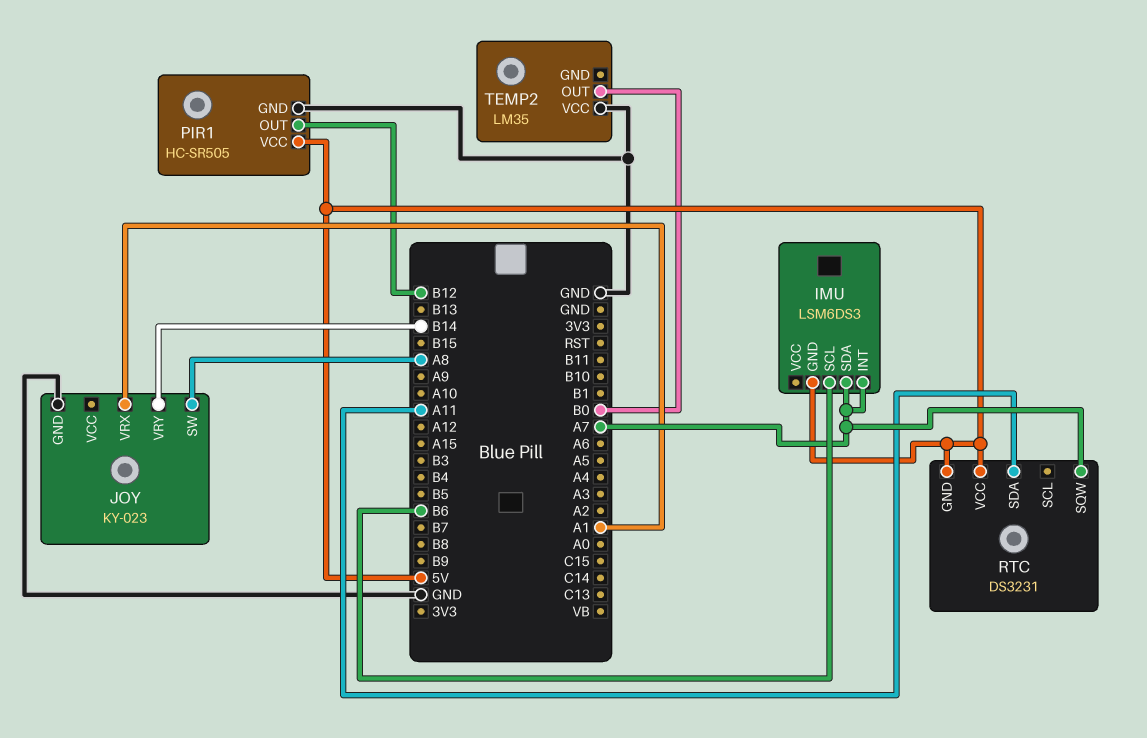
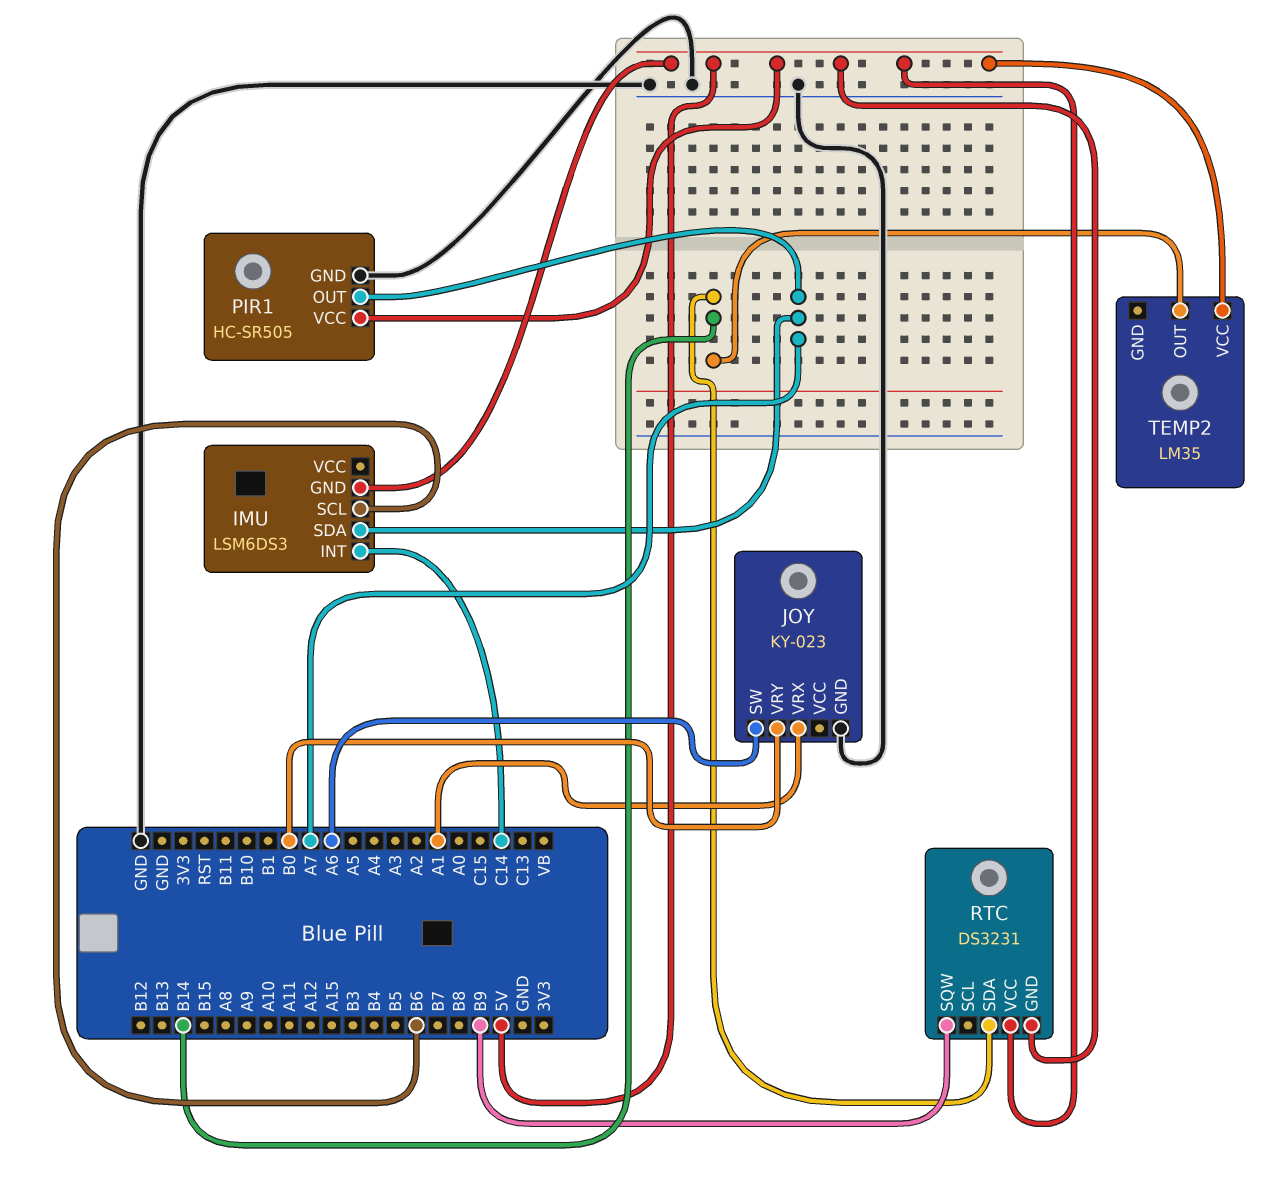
IMU pin INT: A7 -> C14
JOY pin SW: A8 -> A6
JOY pin VRY: B14 -> B0
PIR1 pin OUT: B12 -> A7
RTC pin SDA: A11 -> B14
RTC pin SQW: A7 -> B9
TEMP2 pin OUT: B0 -> B14
TEMP2 pin VCC: GND -> 5V

